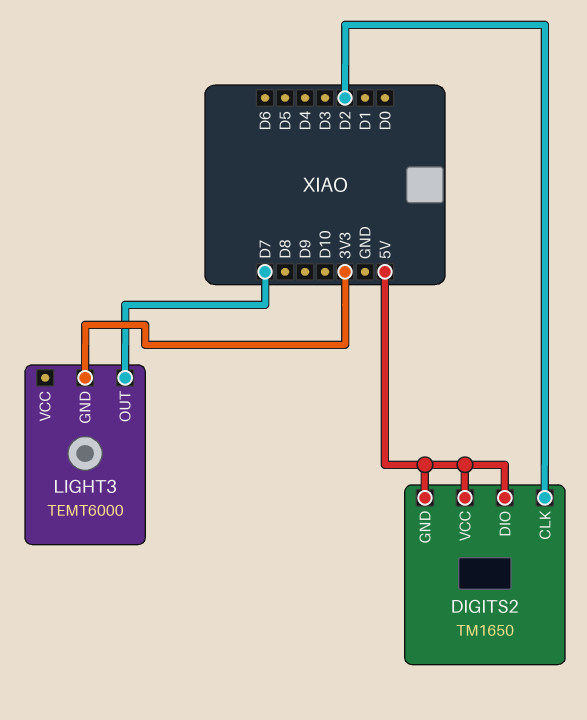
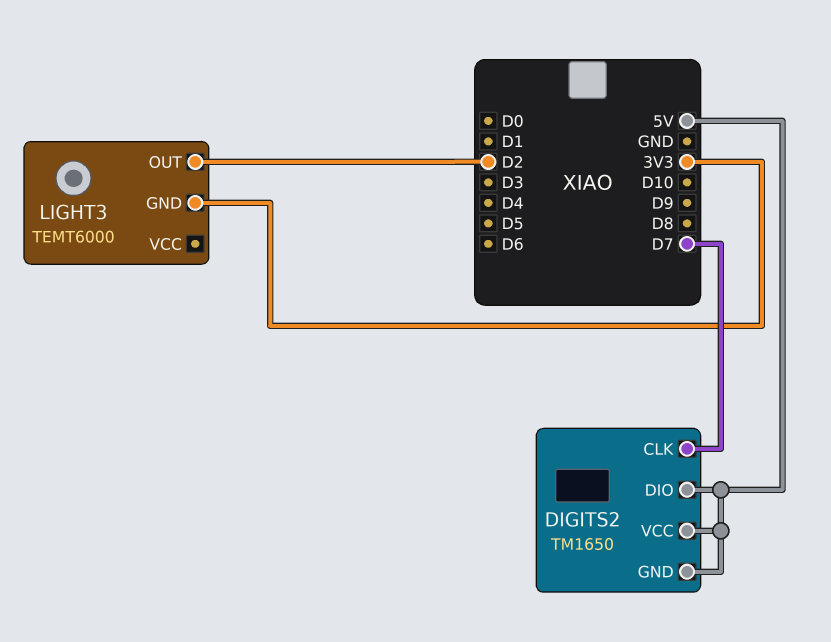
DIGITS2 pin CLK: D2 -> D7
LIGHT3 pin OUT: D7 -> D2

